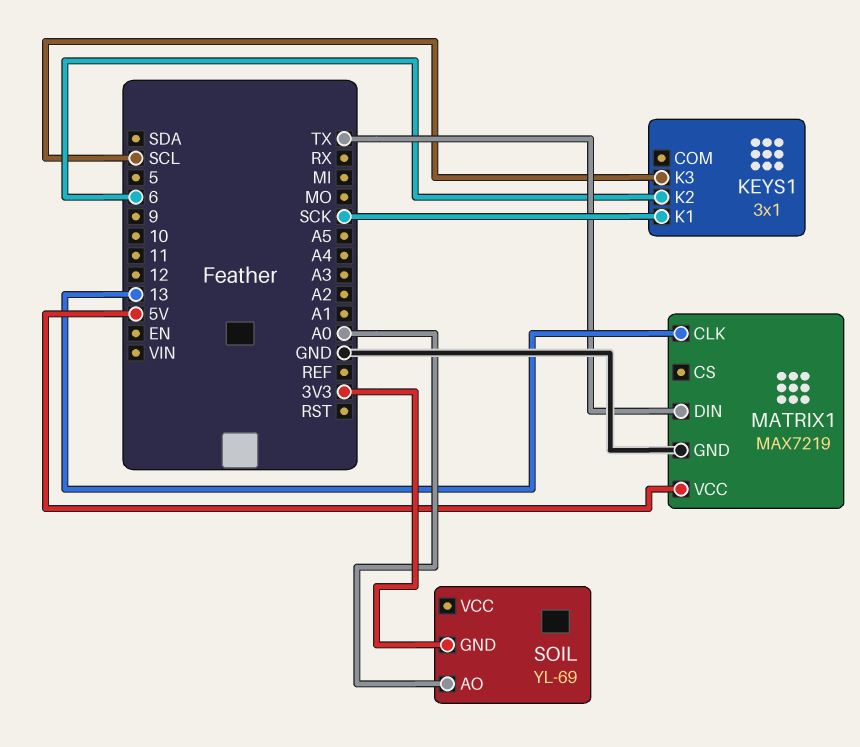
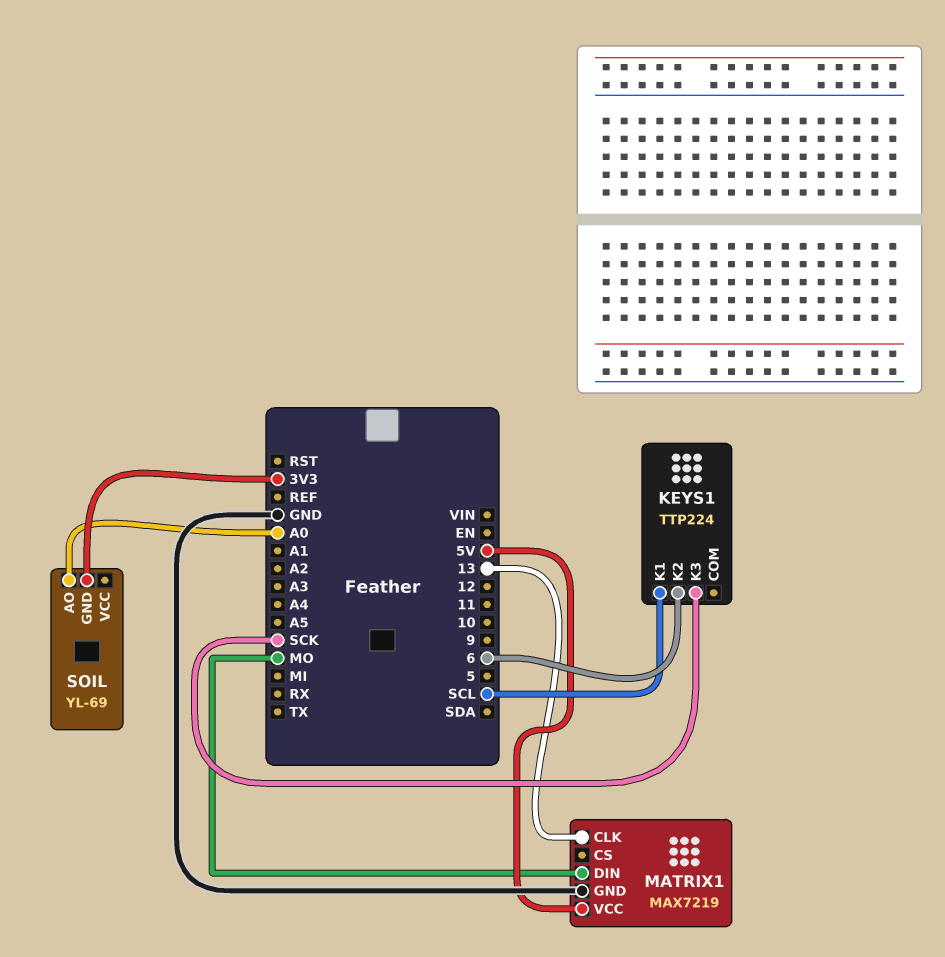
KEYS1: 3x1 -> TTP224
KEYS1 pin K1: SCK -> SCL
KEYS1 pin K3: SCL -> SCK
MATRIX1 pin DIN: TX -> MO

